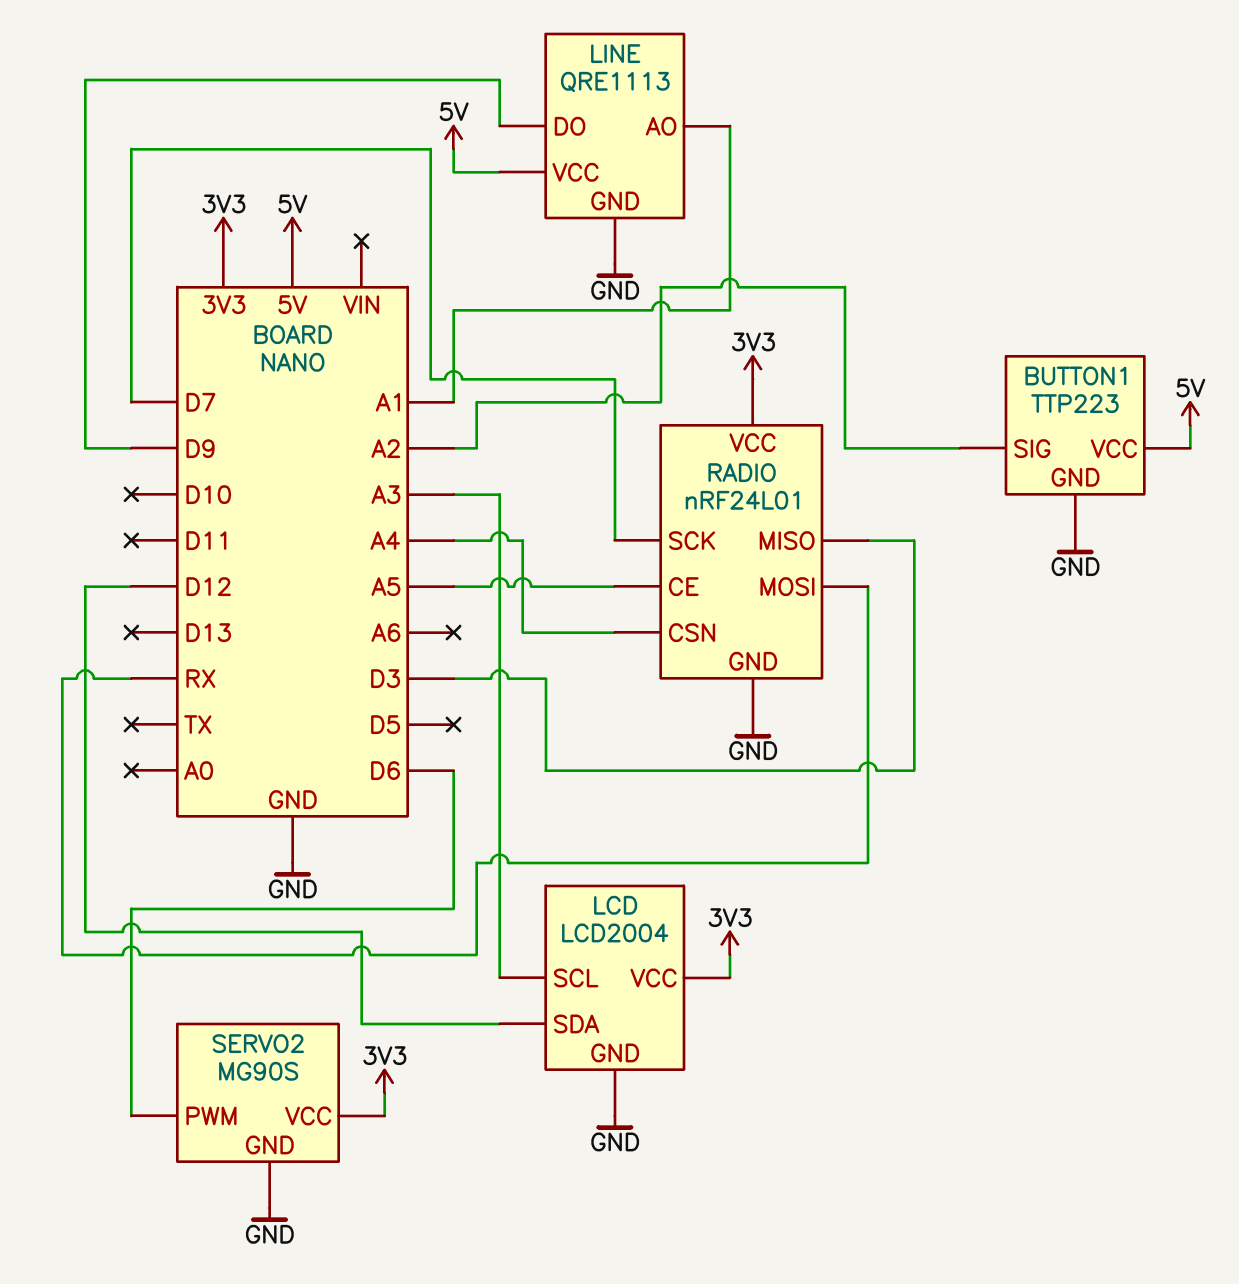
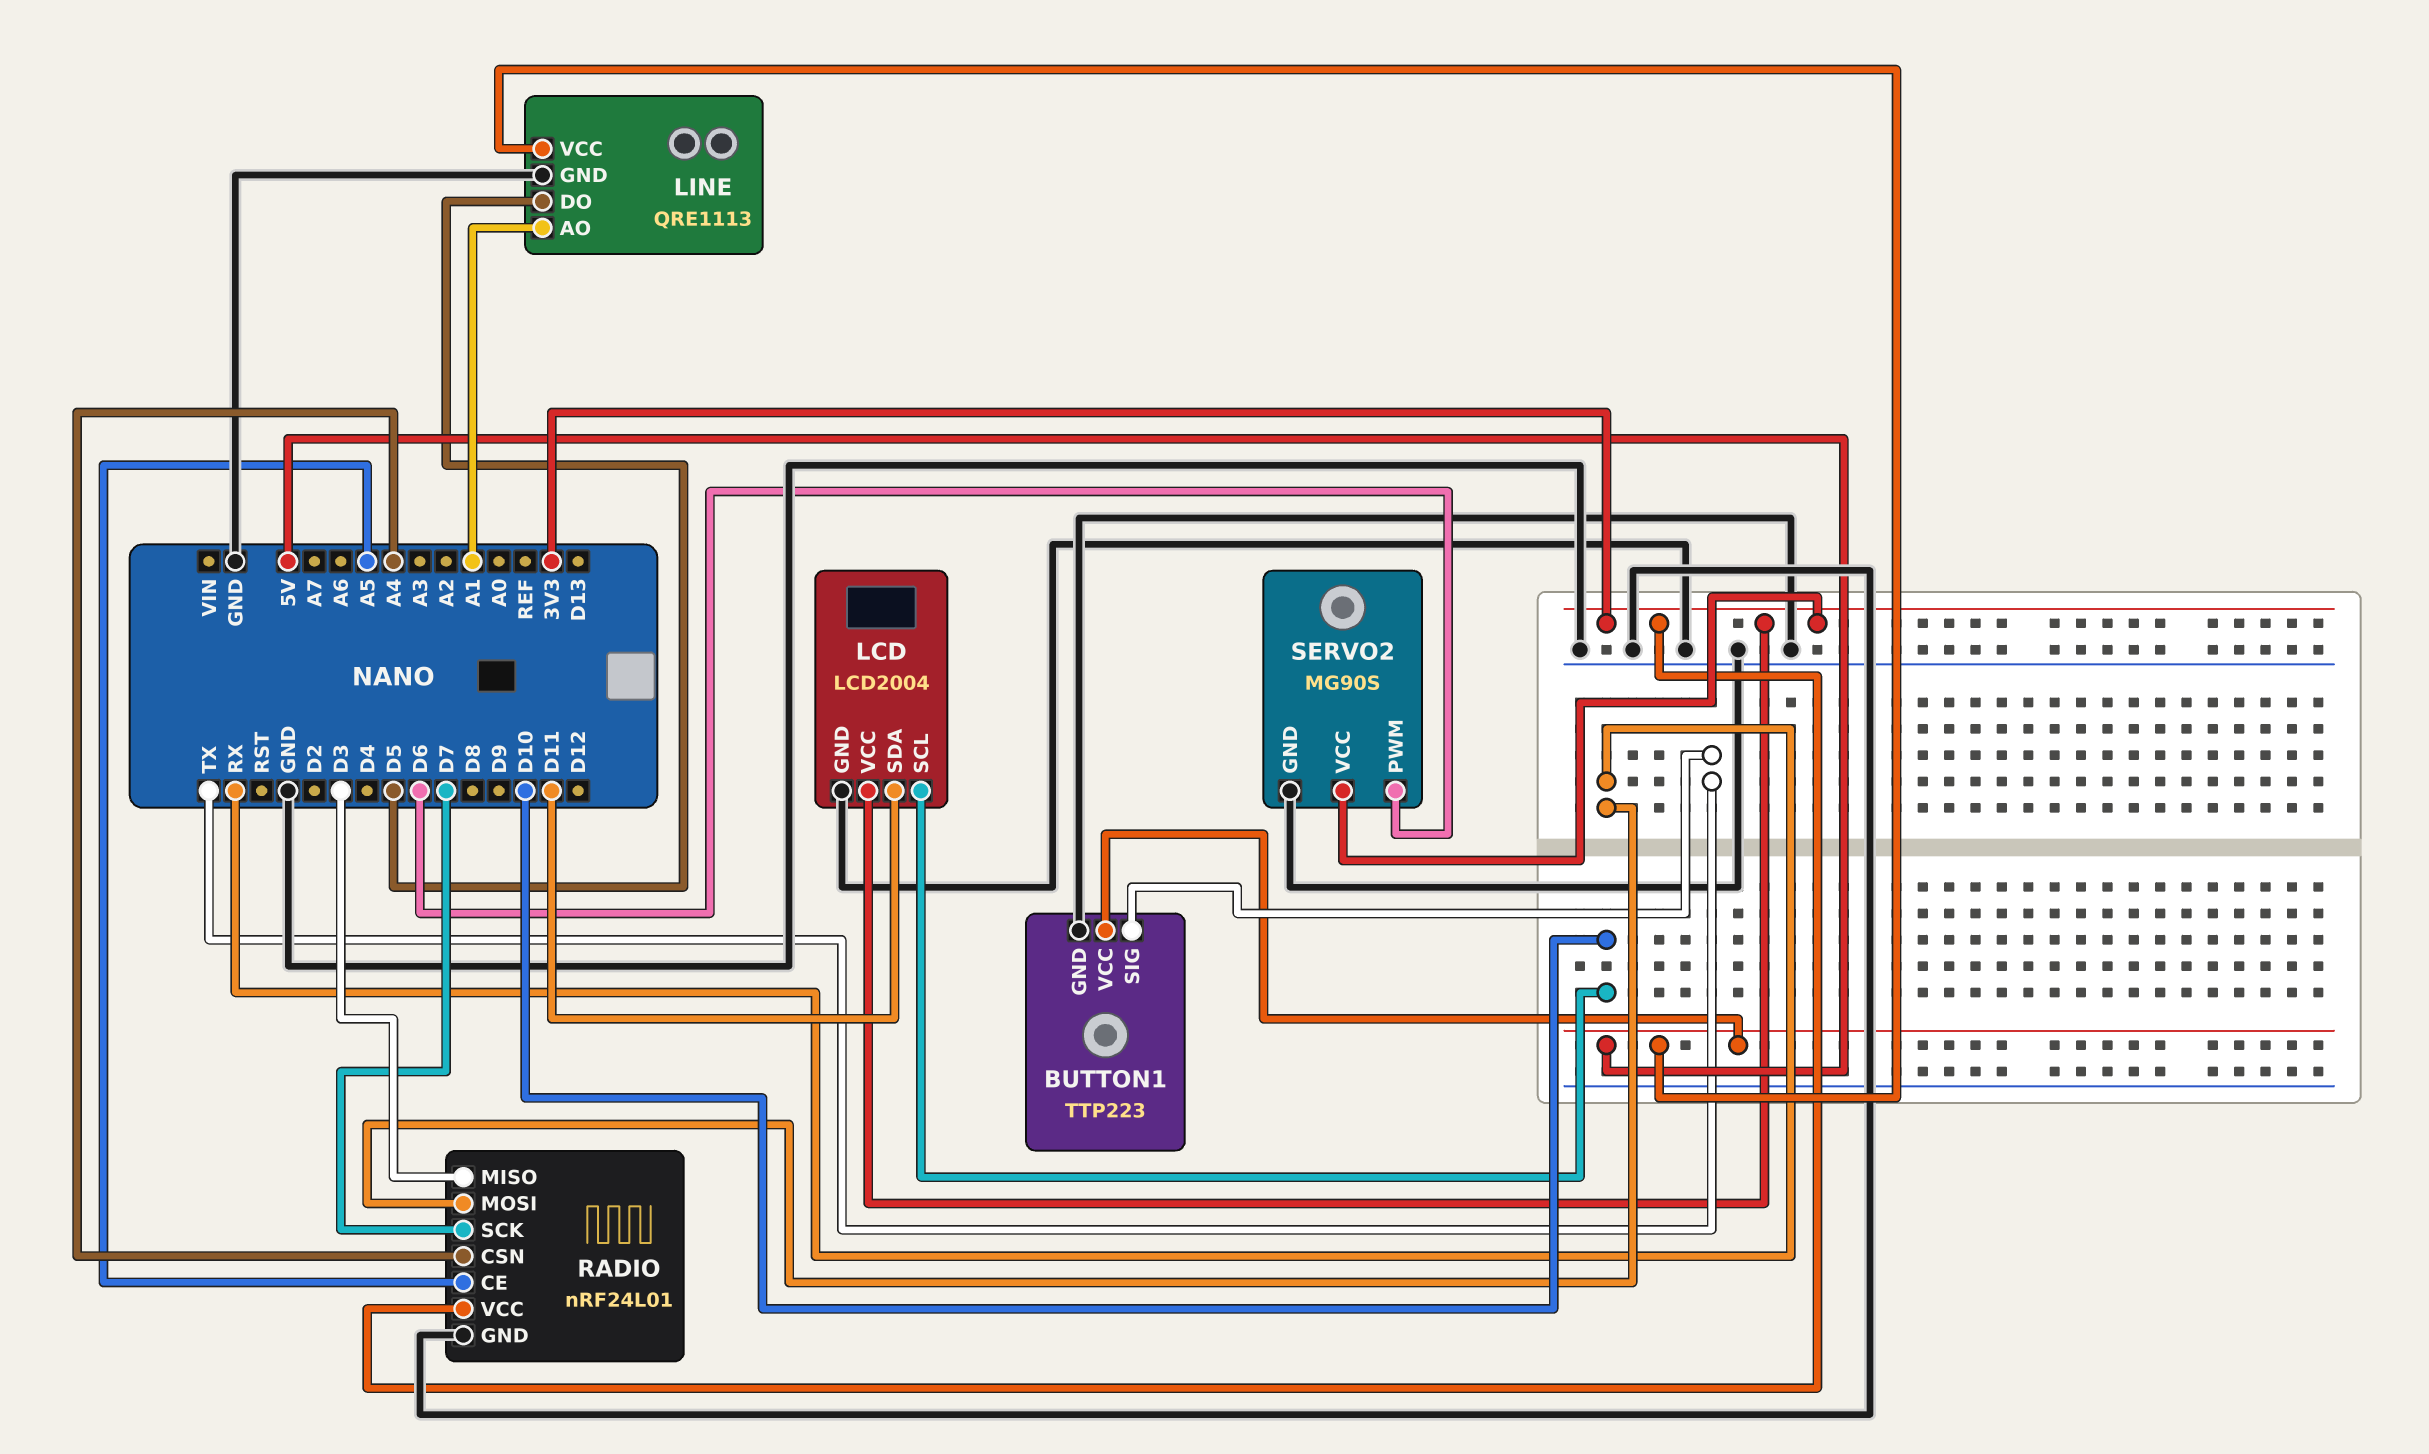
BUTTON1 pin SIG: A2 -> TX
LCD pin SCL: A3 -> D10
LCD pin SDA: D12 -> D11
LINE pin DO: D9 -> D5

